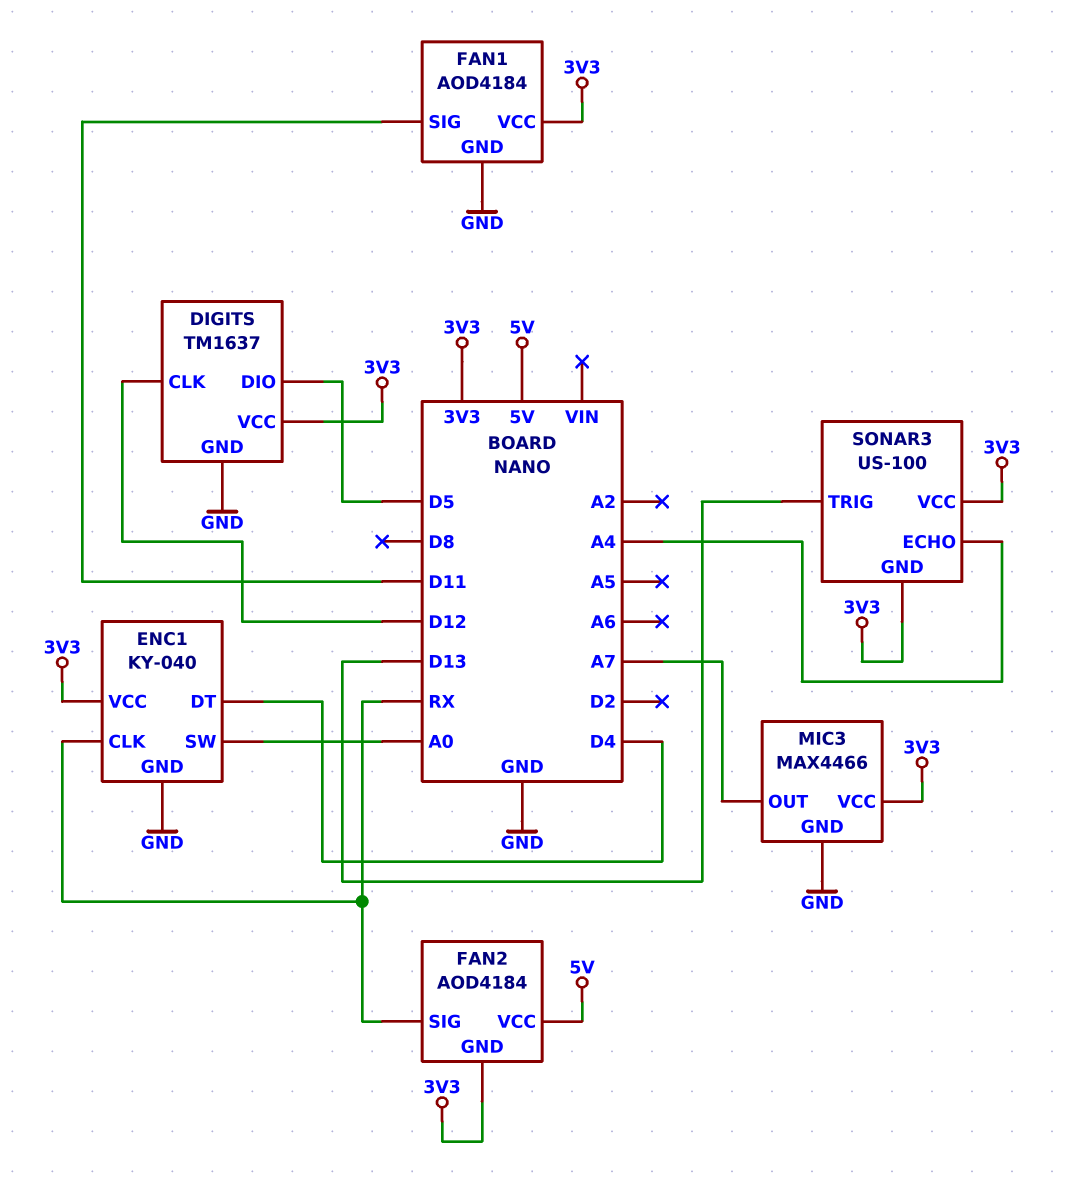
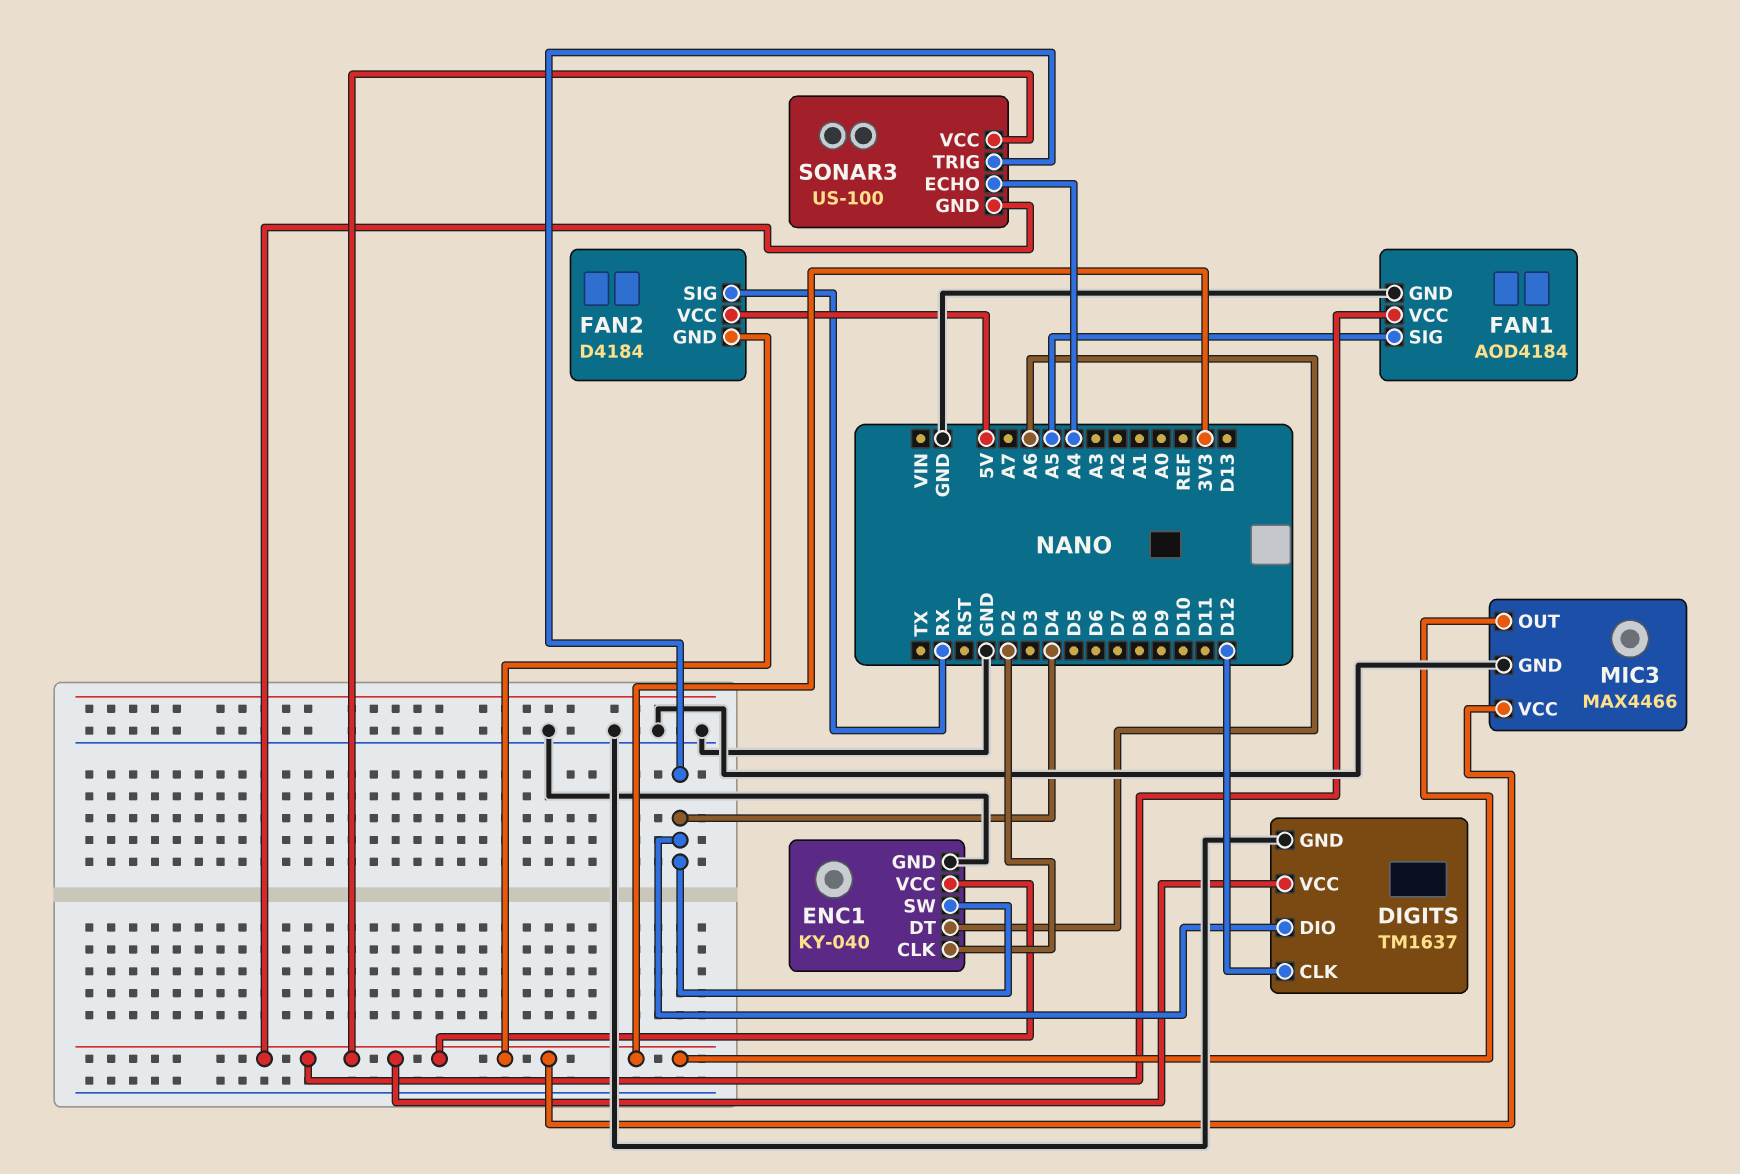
DIGITS pin DIO: D5 -> D4
ENC1 pin CLK: RX -> D2
ENC1 pin DT: D4 -> A6
ENC1 pin SW: A0 -> D4
FAN1 pin SIG: D11 -> A5
FAN2: AOD4184 -> D4184
MIC3 pin OUT: A7 -> 3V3
SONAR3 pin TRIG: D13 -> D4

